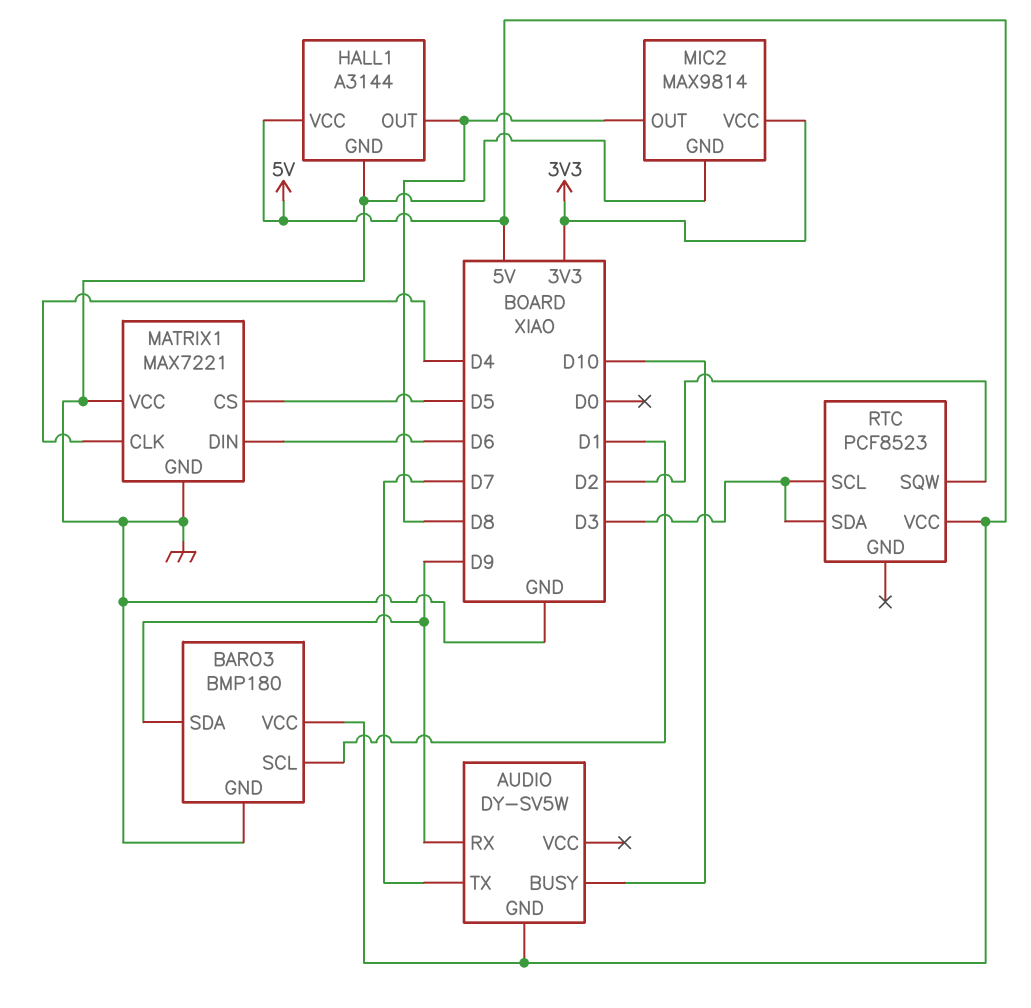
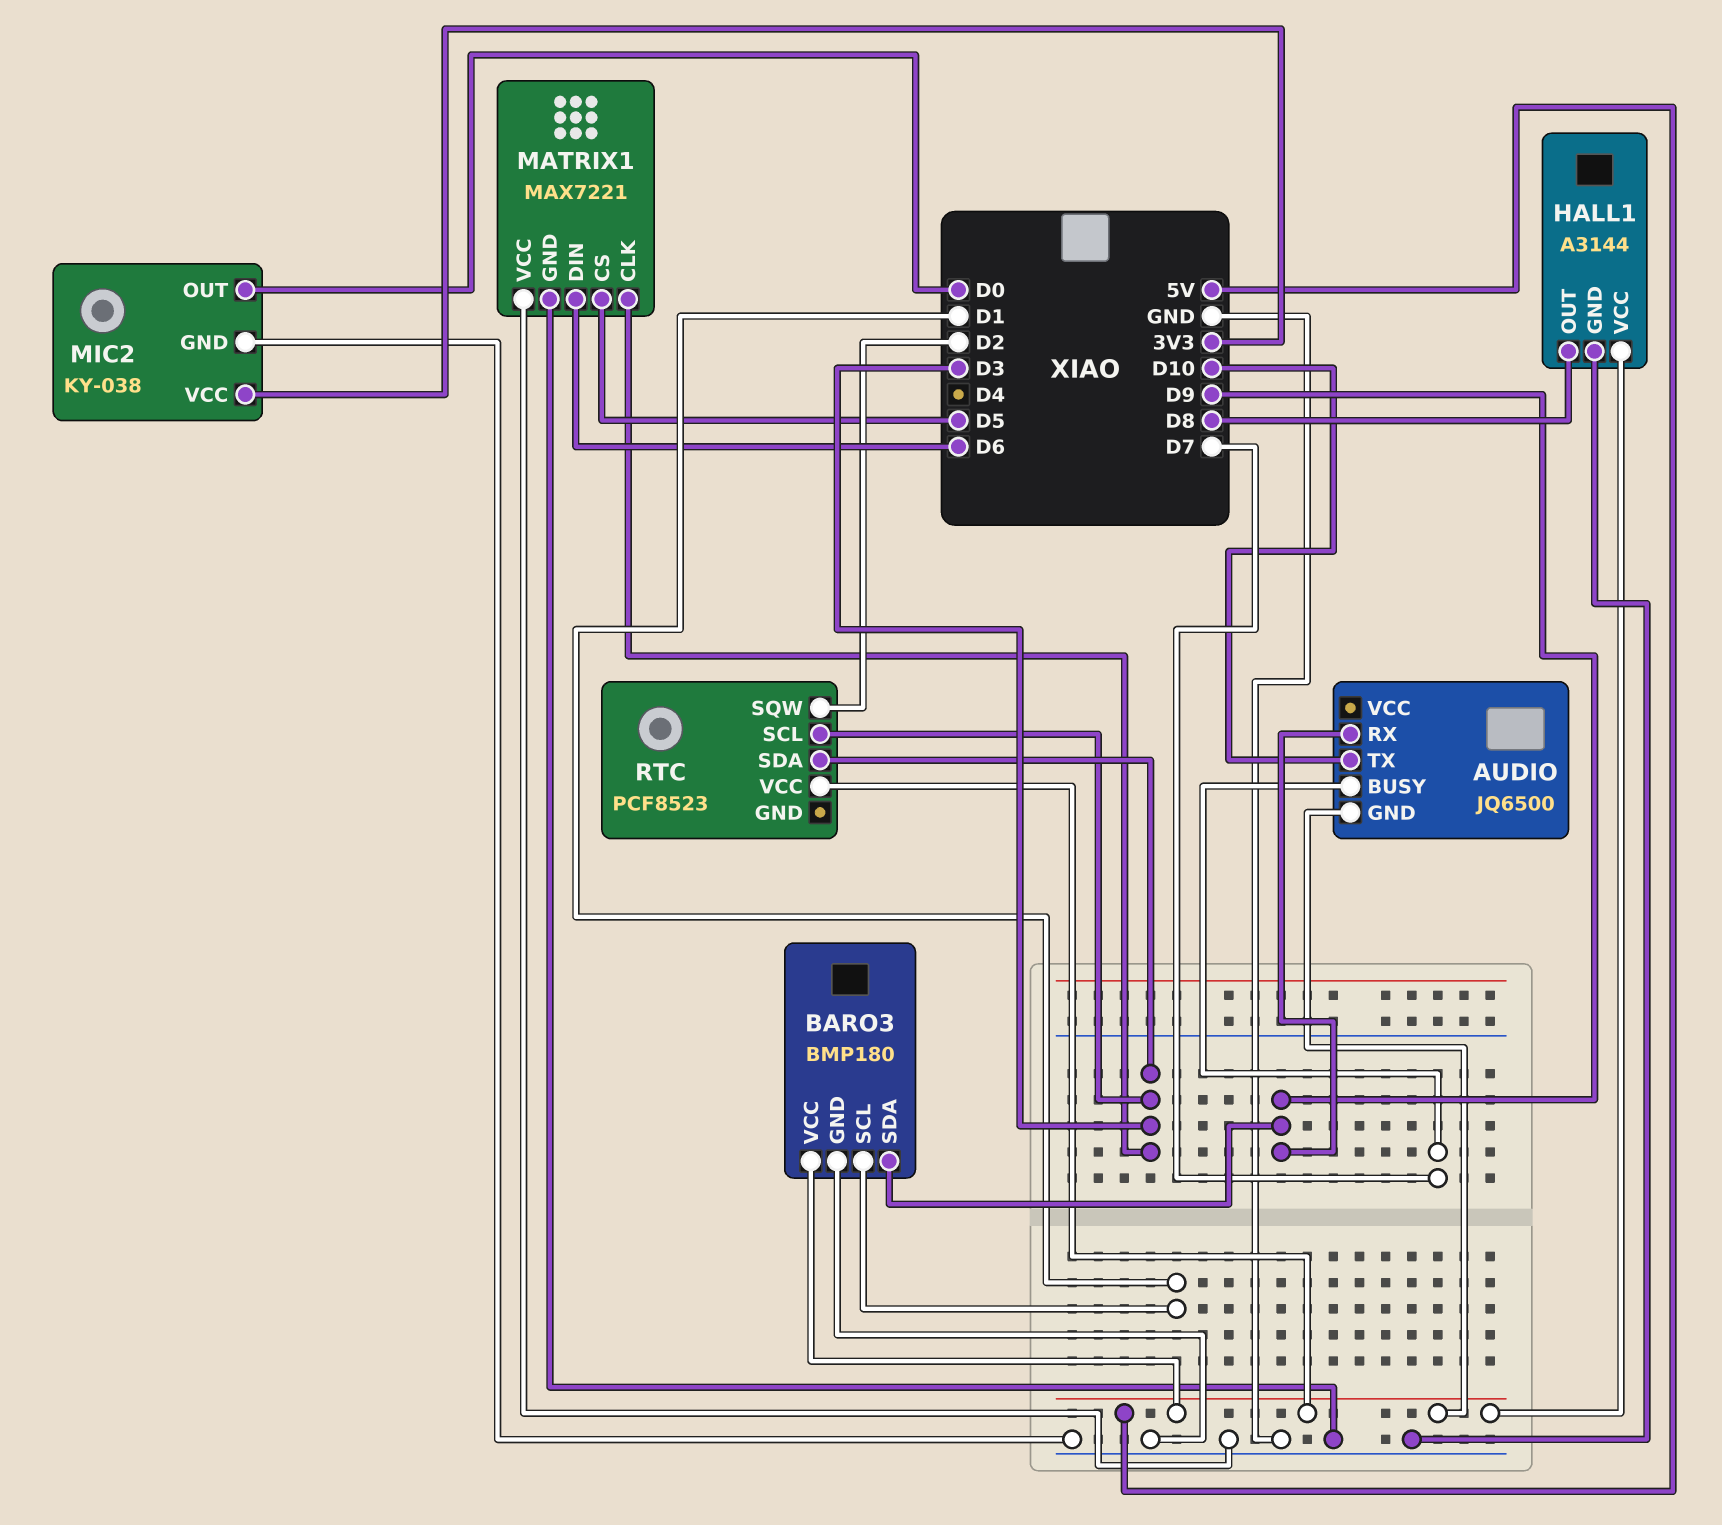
AUDIO: DY-SV5W -> JQ6500
AUDIO pin BUSY: D10 -> D7
AUDIO pin TX: D7 -> D10
MATRIX1 pin CLK: D4 -> D3
MIC2: MAX9814 -> KY-038
MIC2 pin OUT: D8 -> D0

